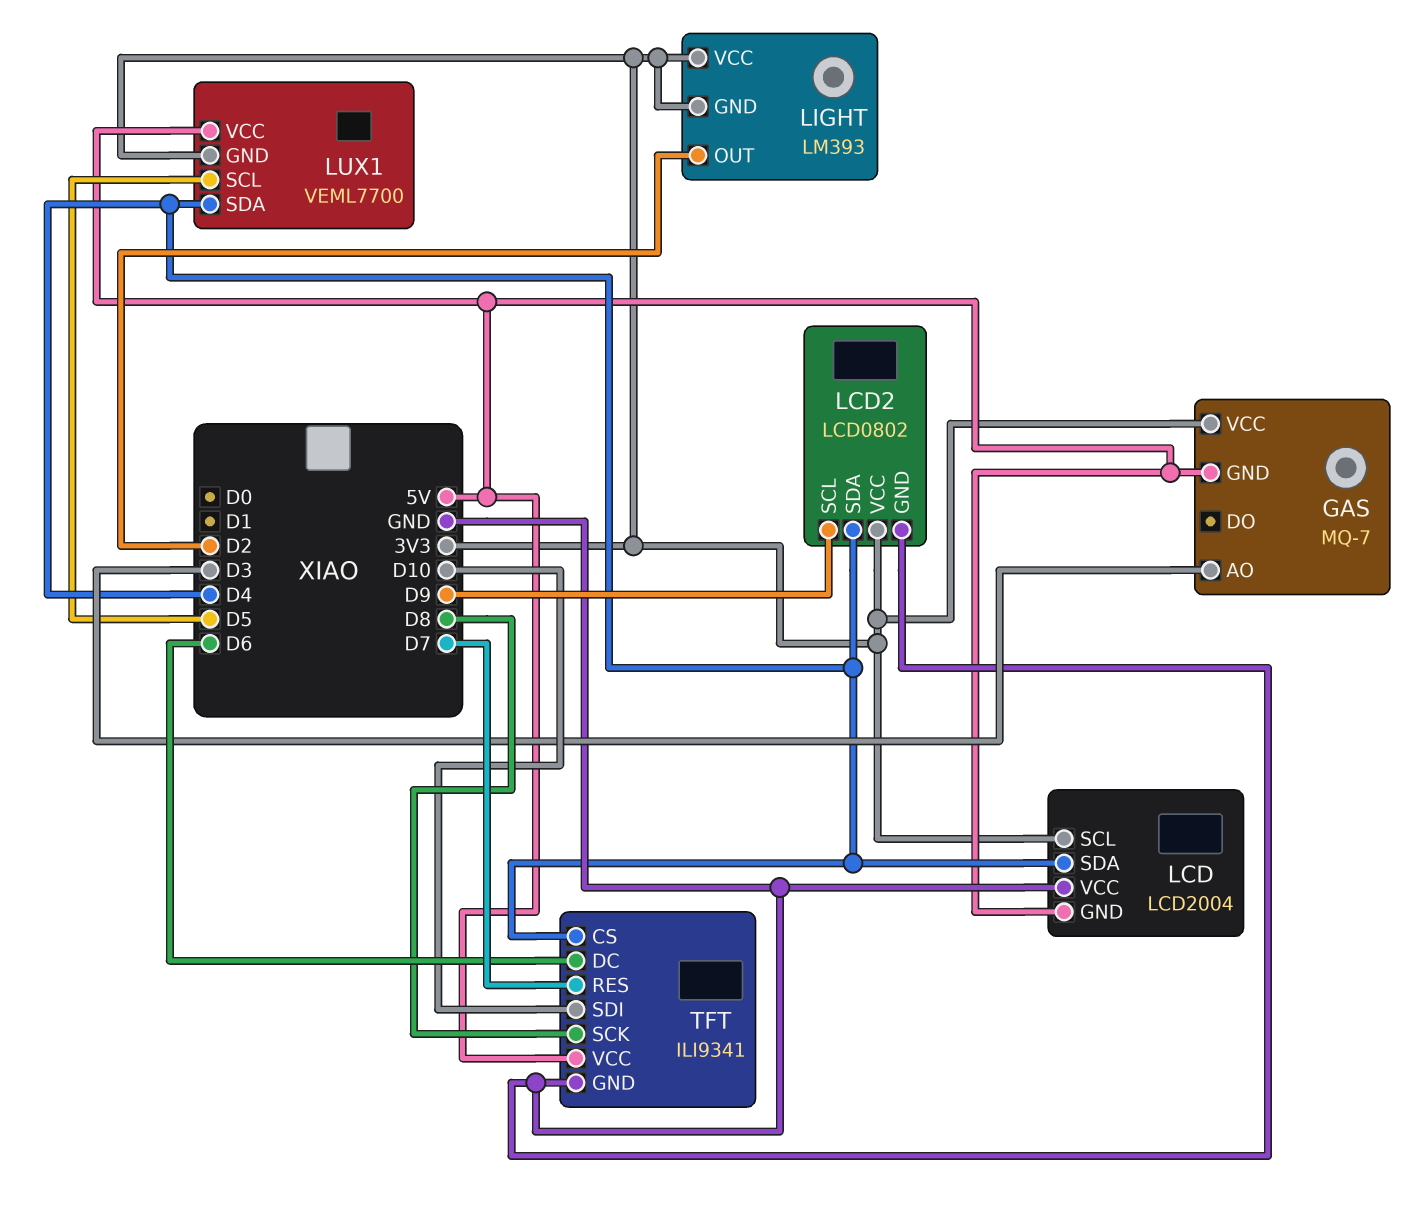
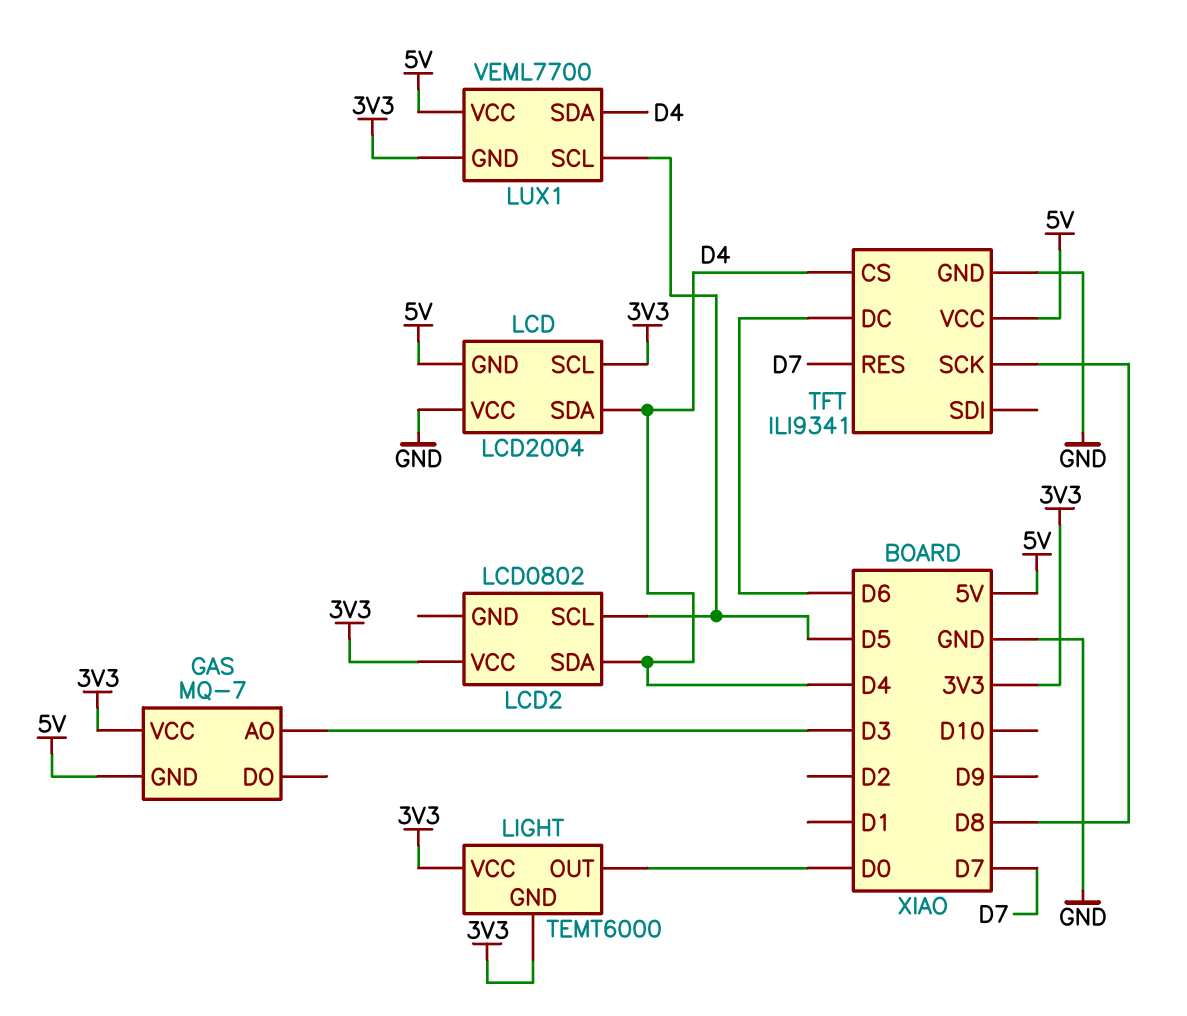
LCD2 pin GND: GND -> none
LCD2 pin SCL: D9 -> D5
LIGHT: LM393 -> TEMT6000
LIGHT pin OUT: D2 -> D0
TFT pin SDI: D10 -> none

